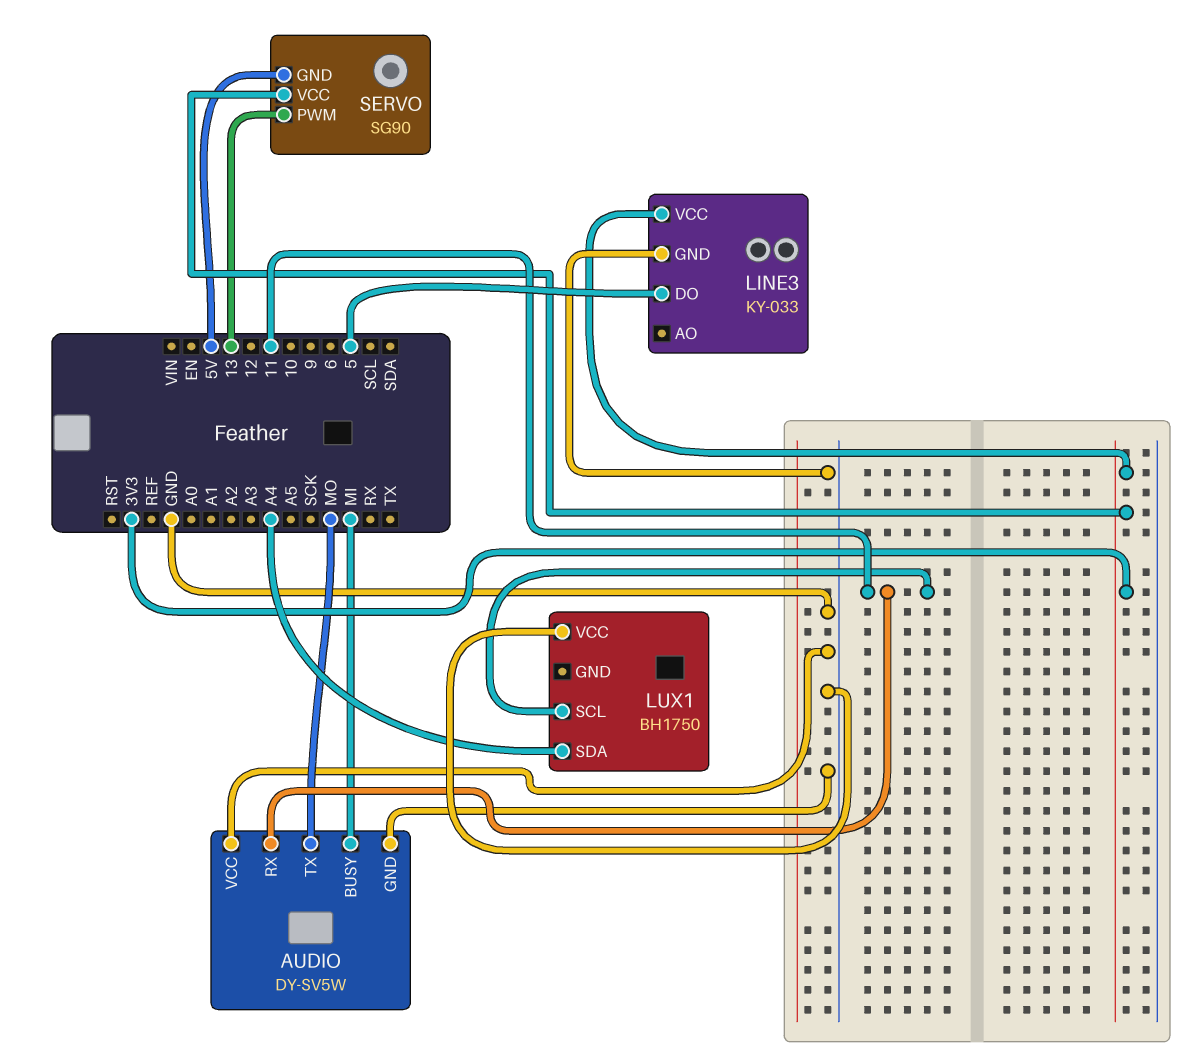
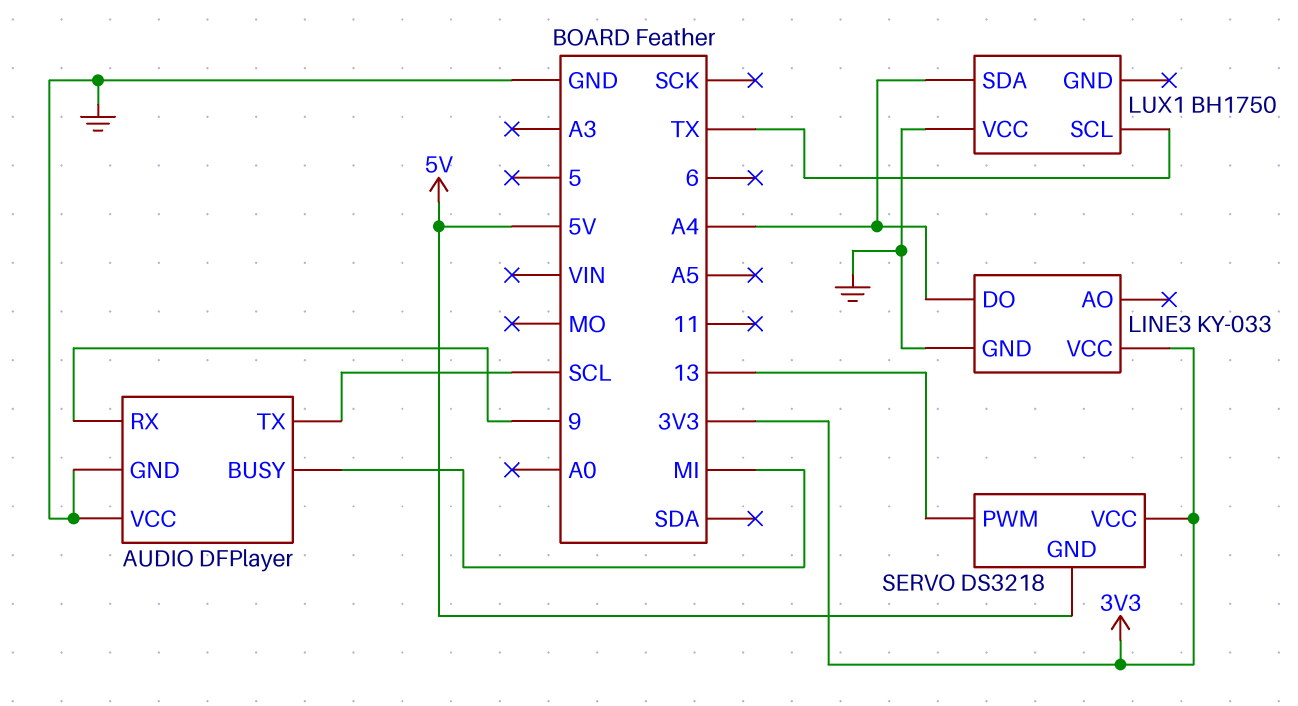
AUDIO: DY-SV5W -> DFPlayer
AUDIO pin RX: 11 -> 9
AUDIO pin TX: MO -> SCL
LINE3 pin DO: 5 -> A4
LUX1 pin SCL: 11 -> TX
SERVO: SG90 -> DS3218

